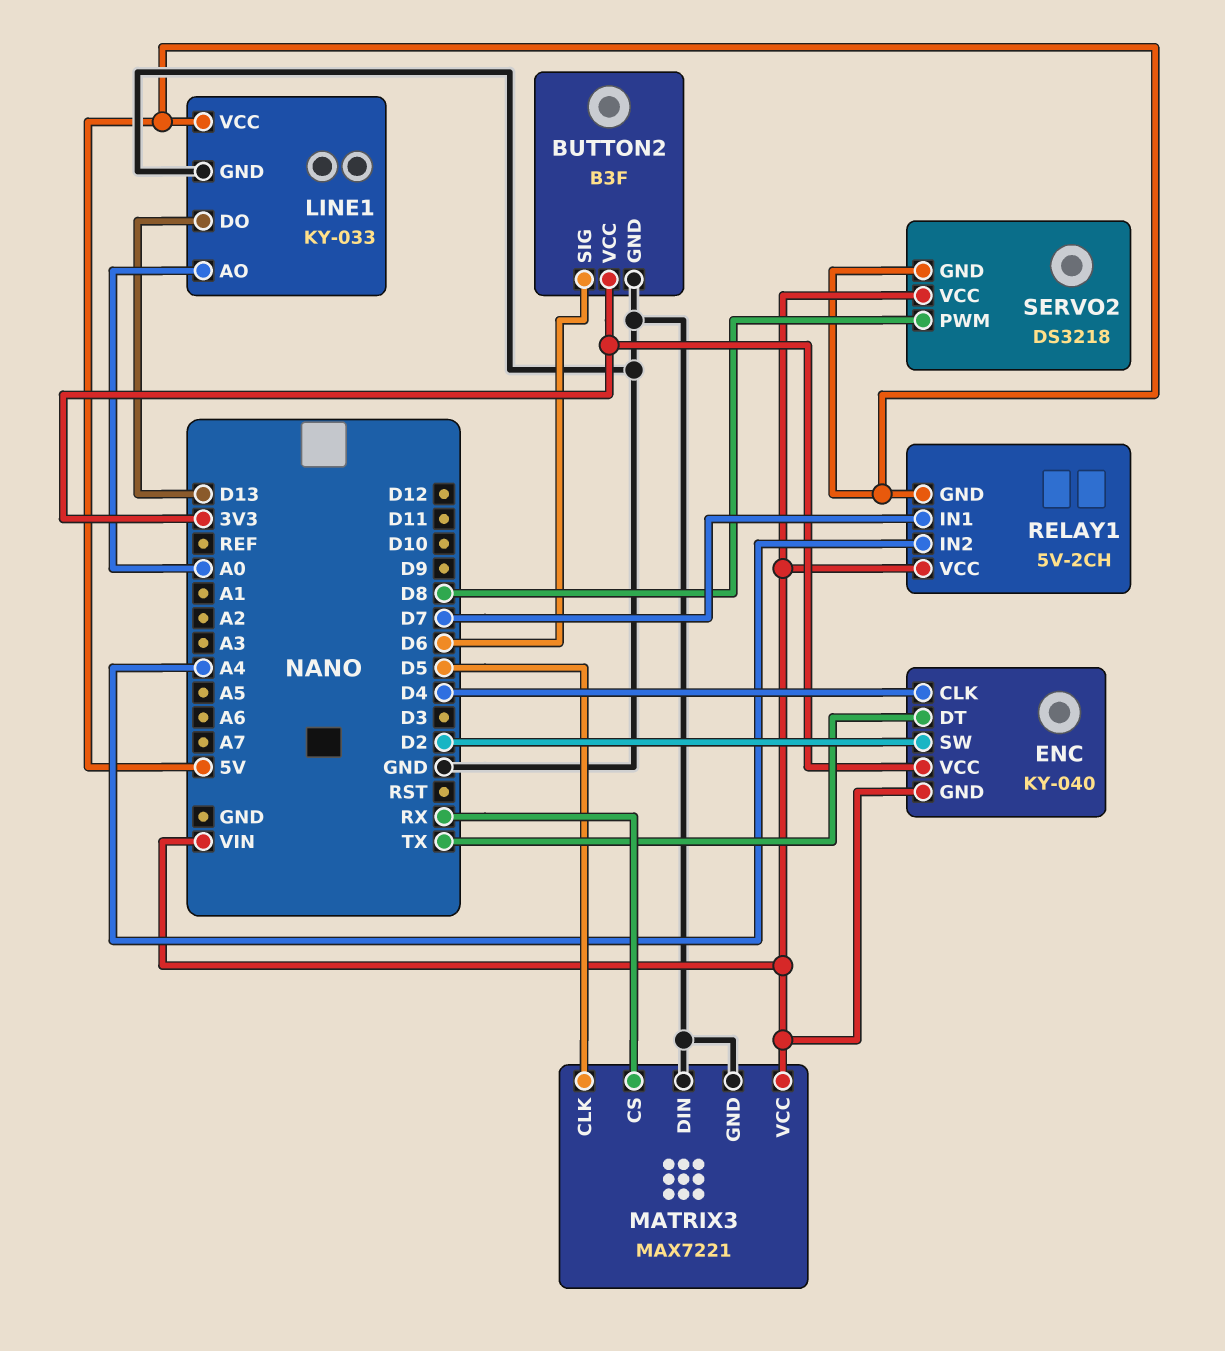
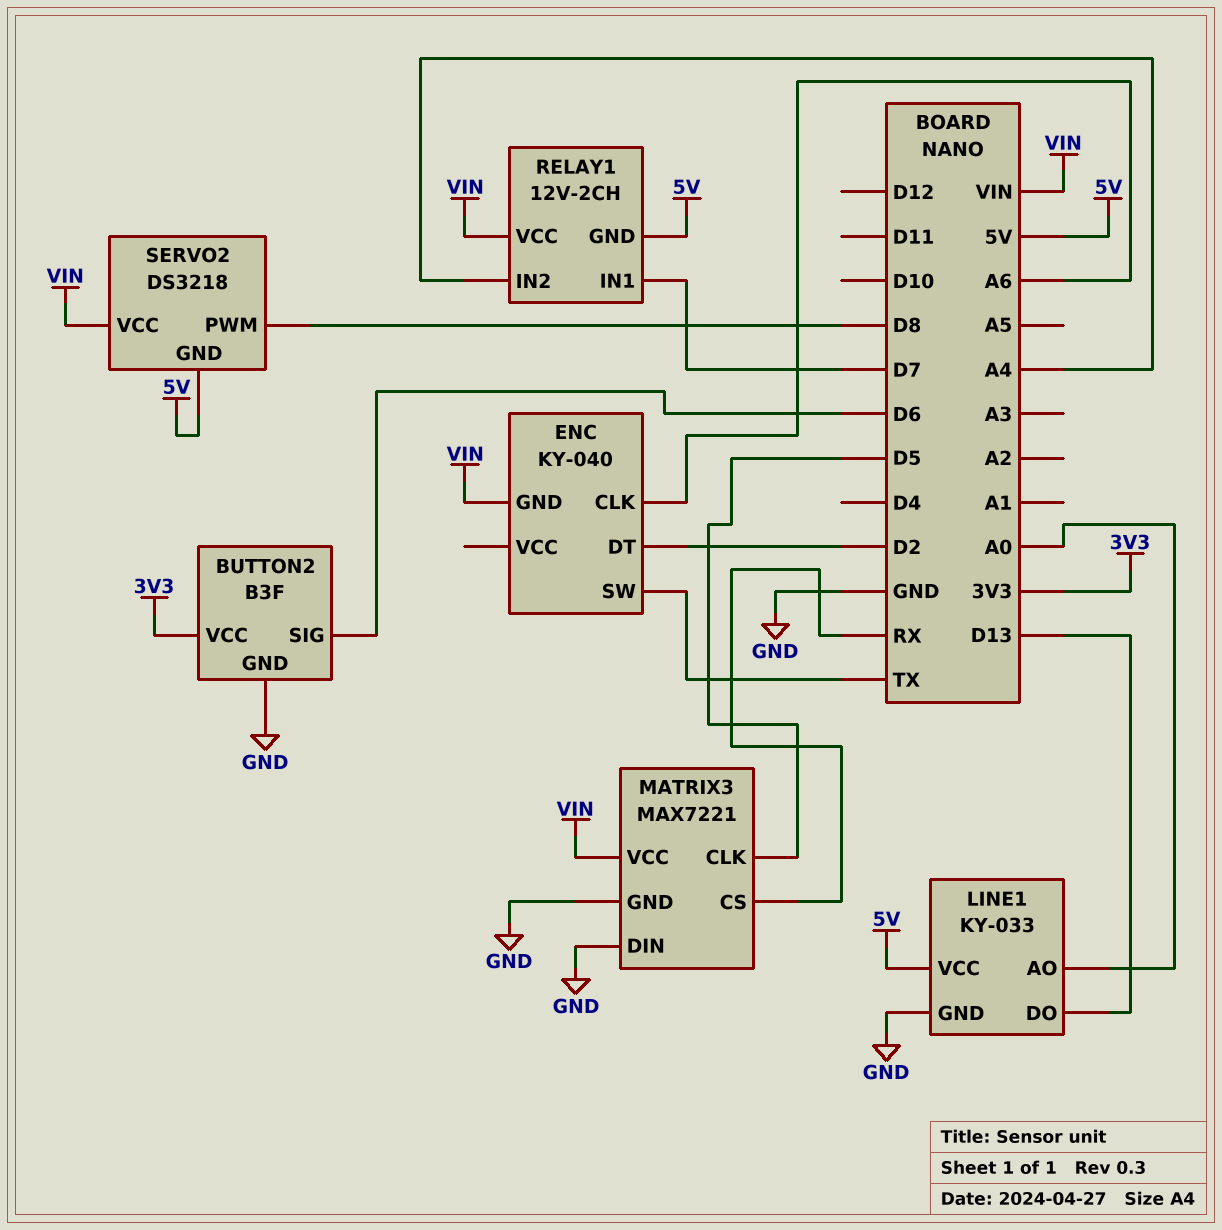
ENC pin CLK: D4 -> A6
ENC pin DT: TX -> D2
ENC pin SW: D2 -> TX
ENC pin VCC: 3V3 -> none
RELAY1: 5V-2CH -> 12V-2CH

